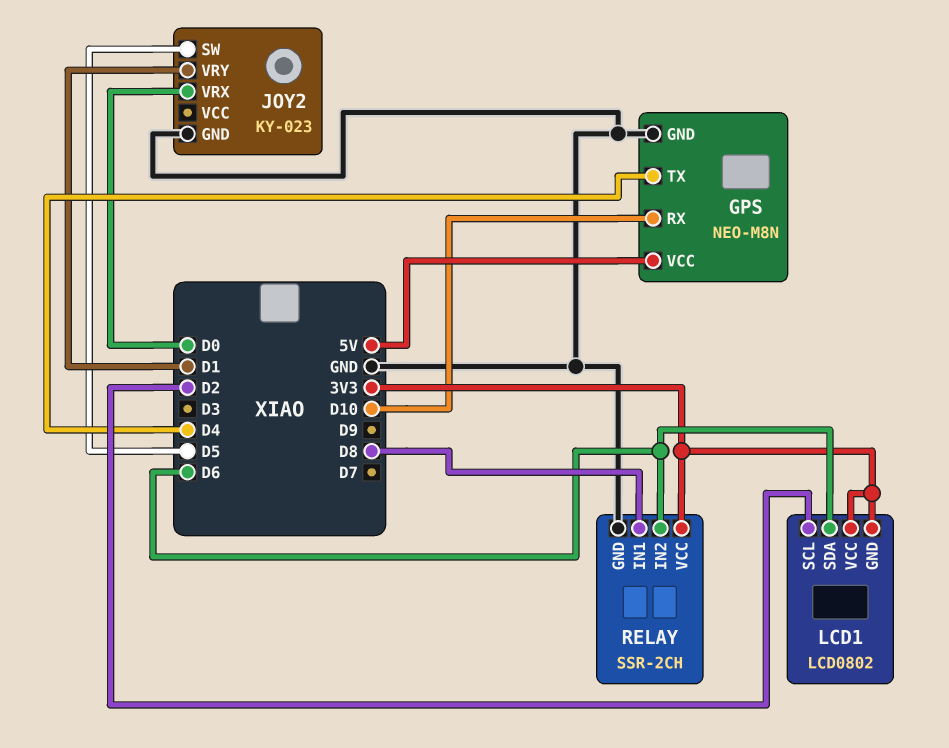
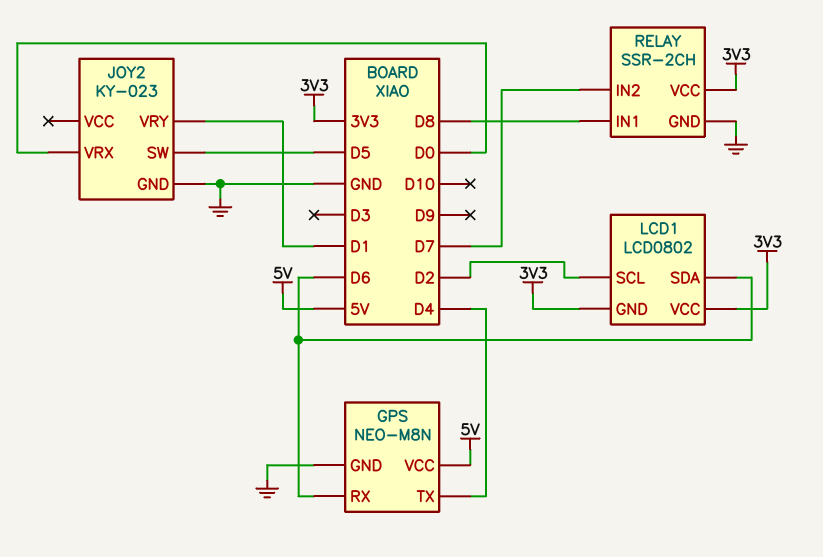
GPS pin RX: D10 -> D6
RELAY pin IN2: D6 -> D7

